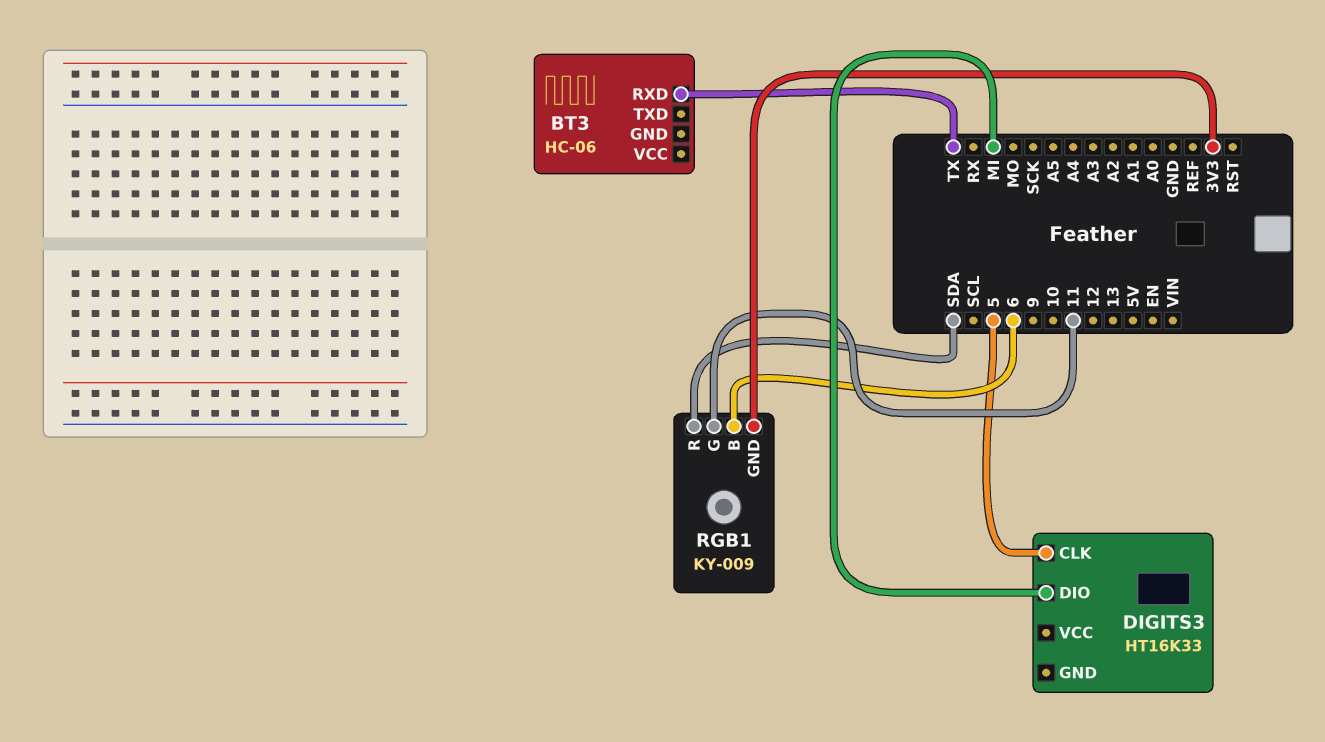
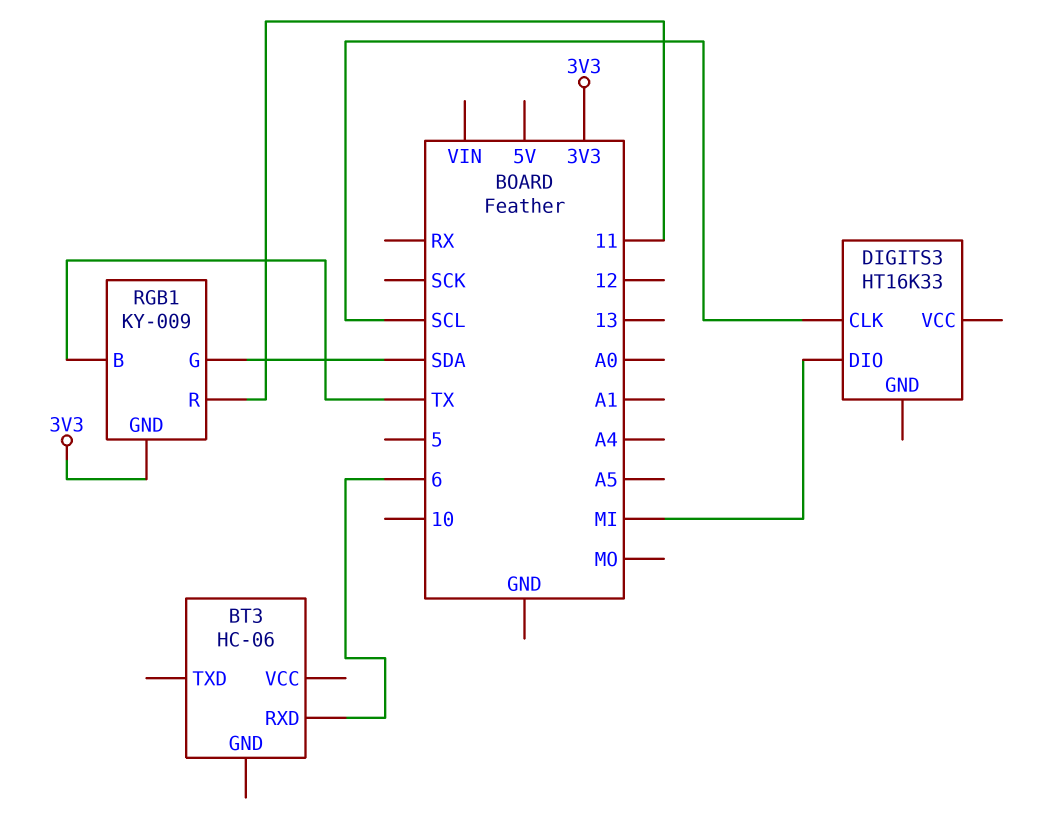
BT3 pin RXD: TX -> 6
DIGITS3 pin CLK: 5 -> SCL
RGB1 pin B: 6 -> TX
RGB1 pin G: 11 -> SDA
RGB1 pin R: SDA -> 11

